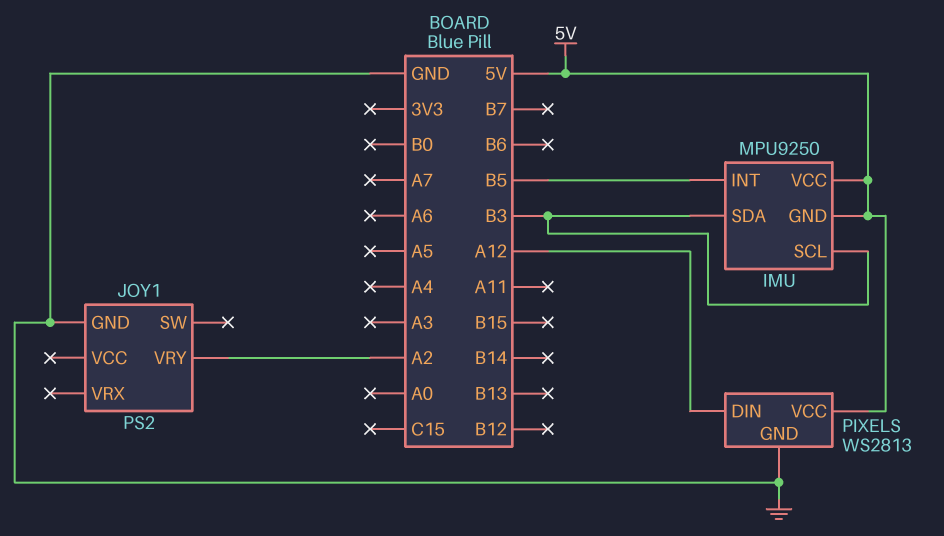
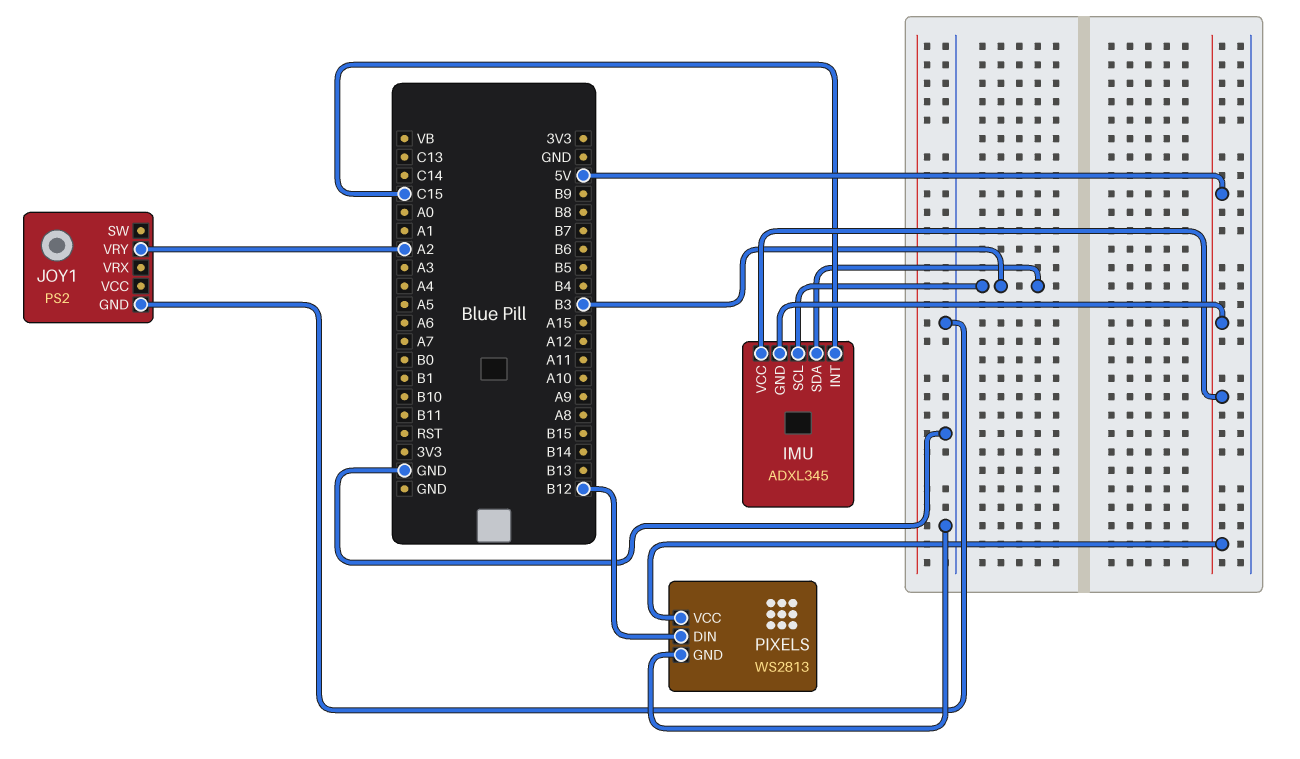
IMU: MPU9250 -> ADXL345
IMU pin INT: B5 -> C15
PIXELS pin DIN: A12 -> B12

